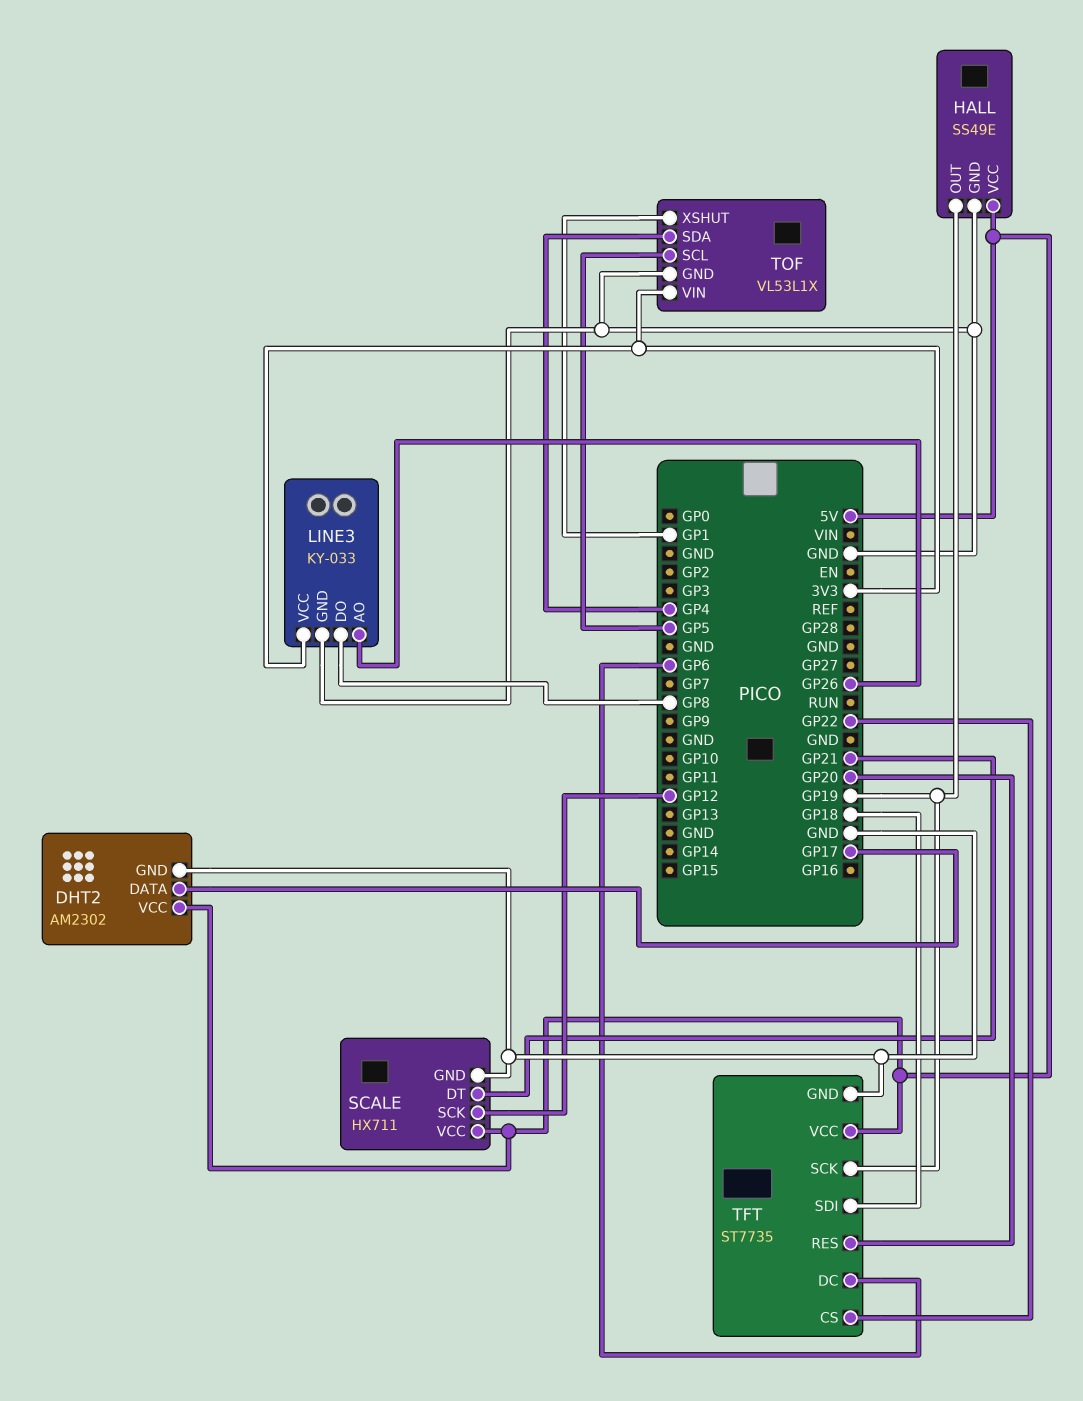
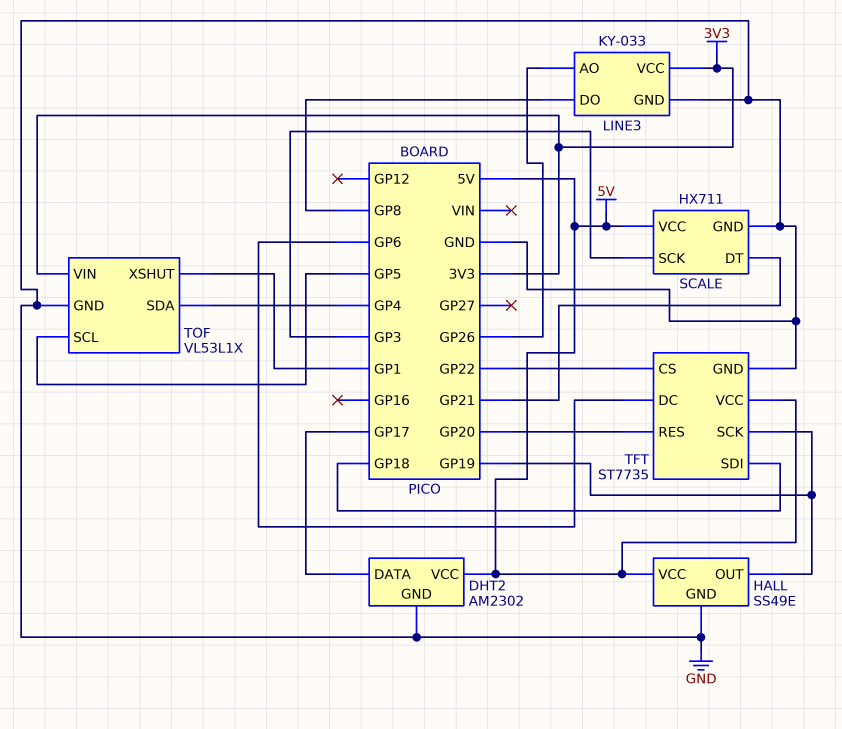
SCALE pin SCK: GP12 -> GP3

